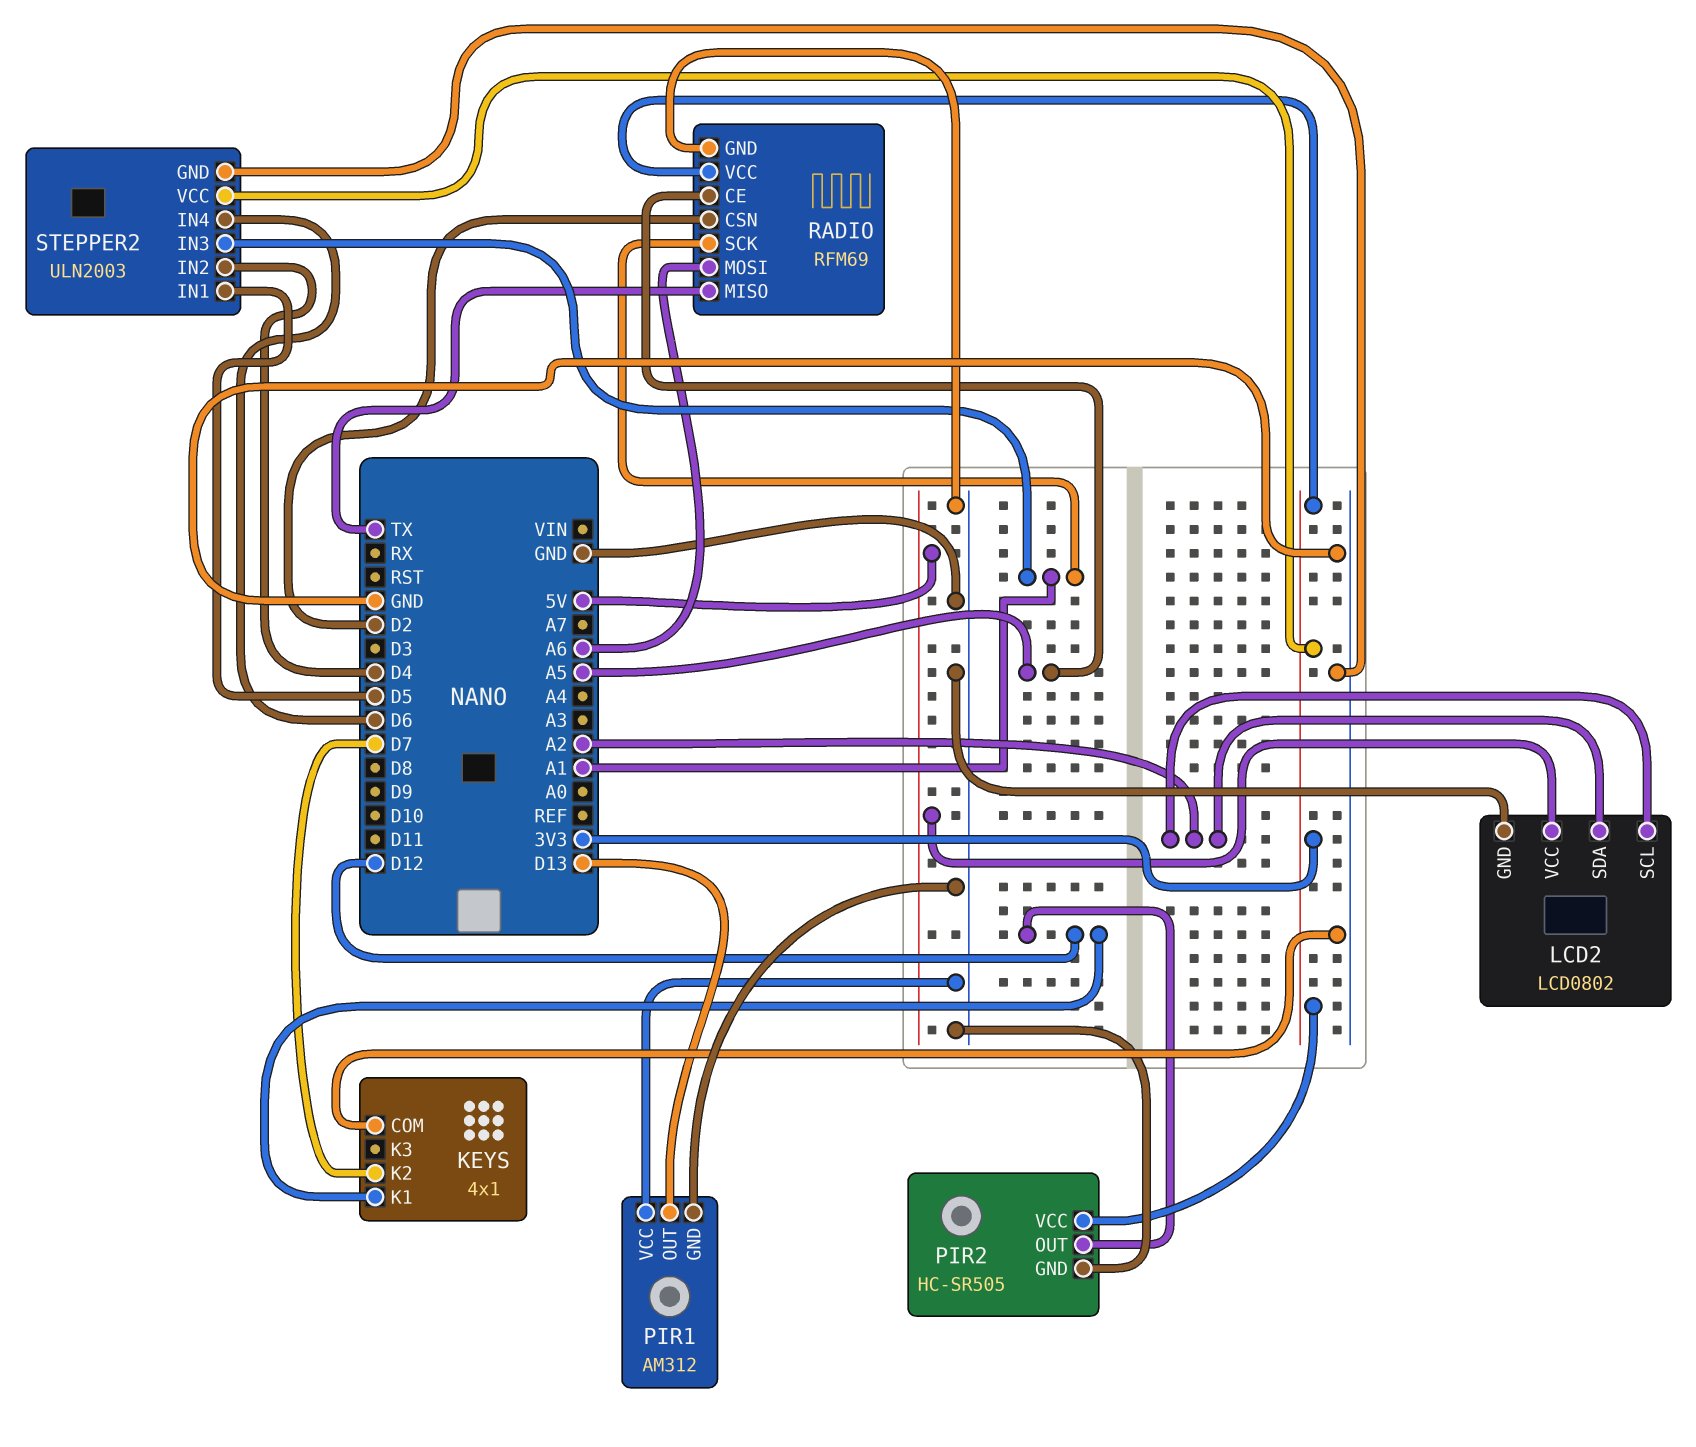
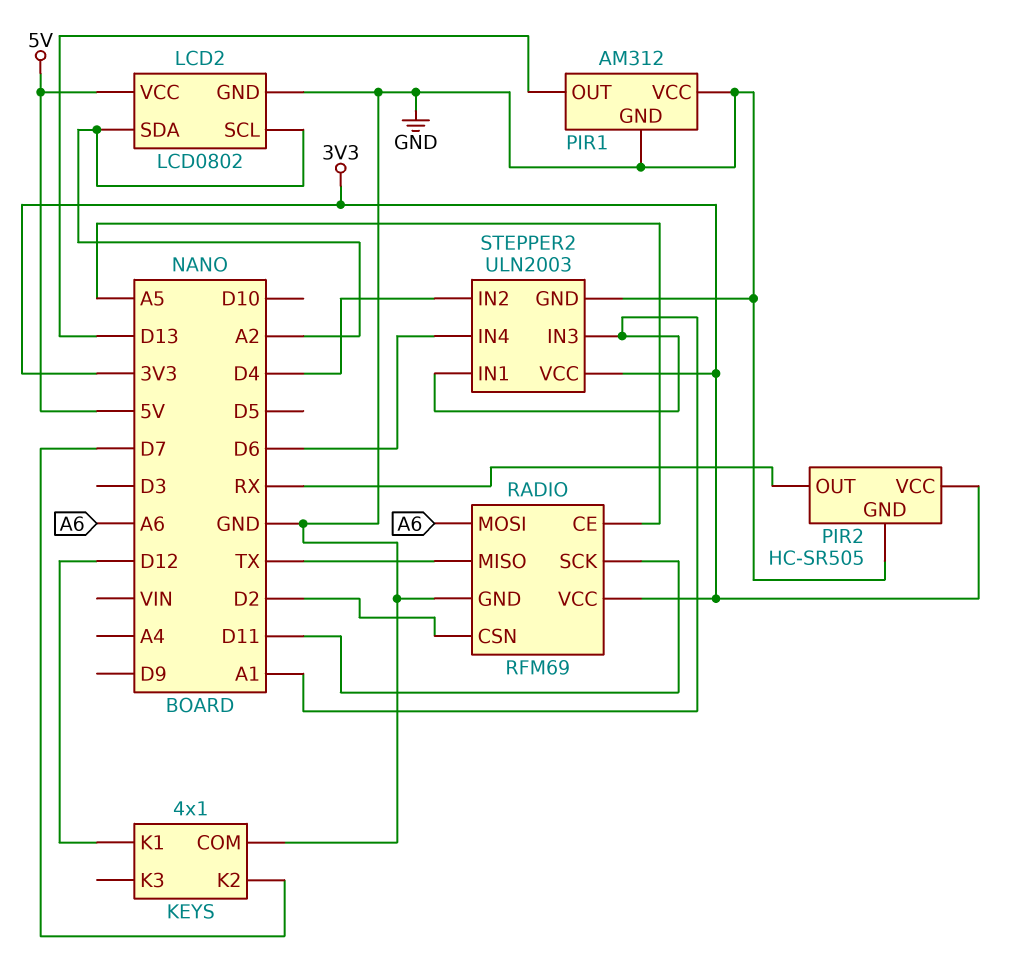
PIR2 pin OUT: D12 -> RX
RADIO pin SCK: A1 -> D11
STEPPER2 pin IN1: D5 -> A1

